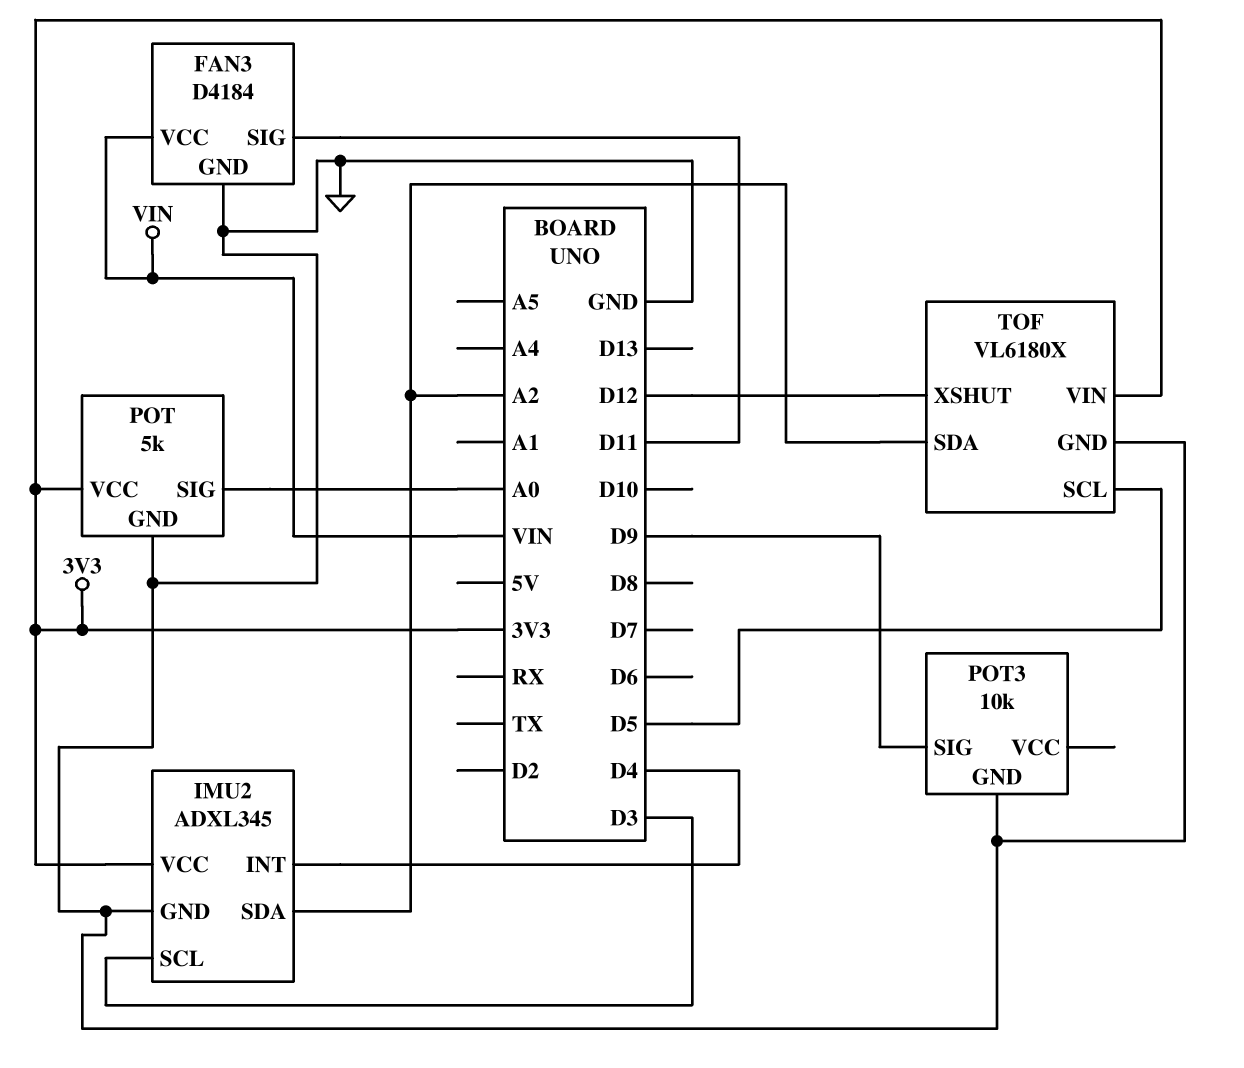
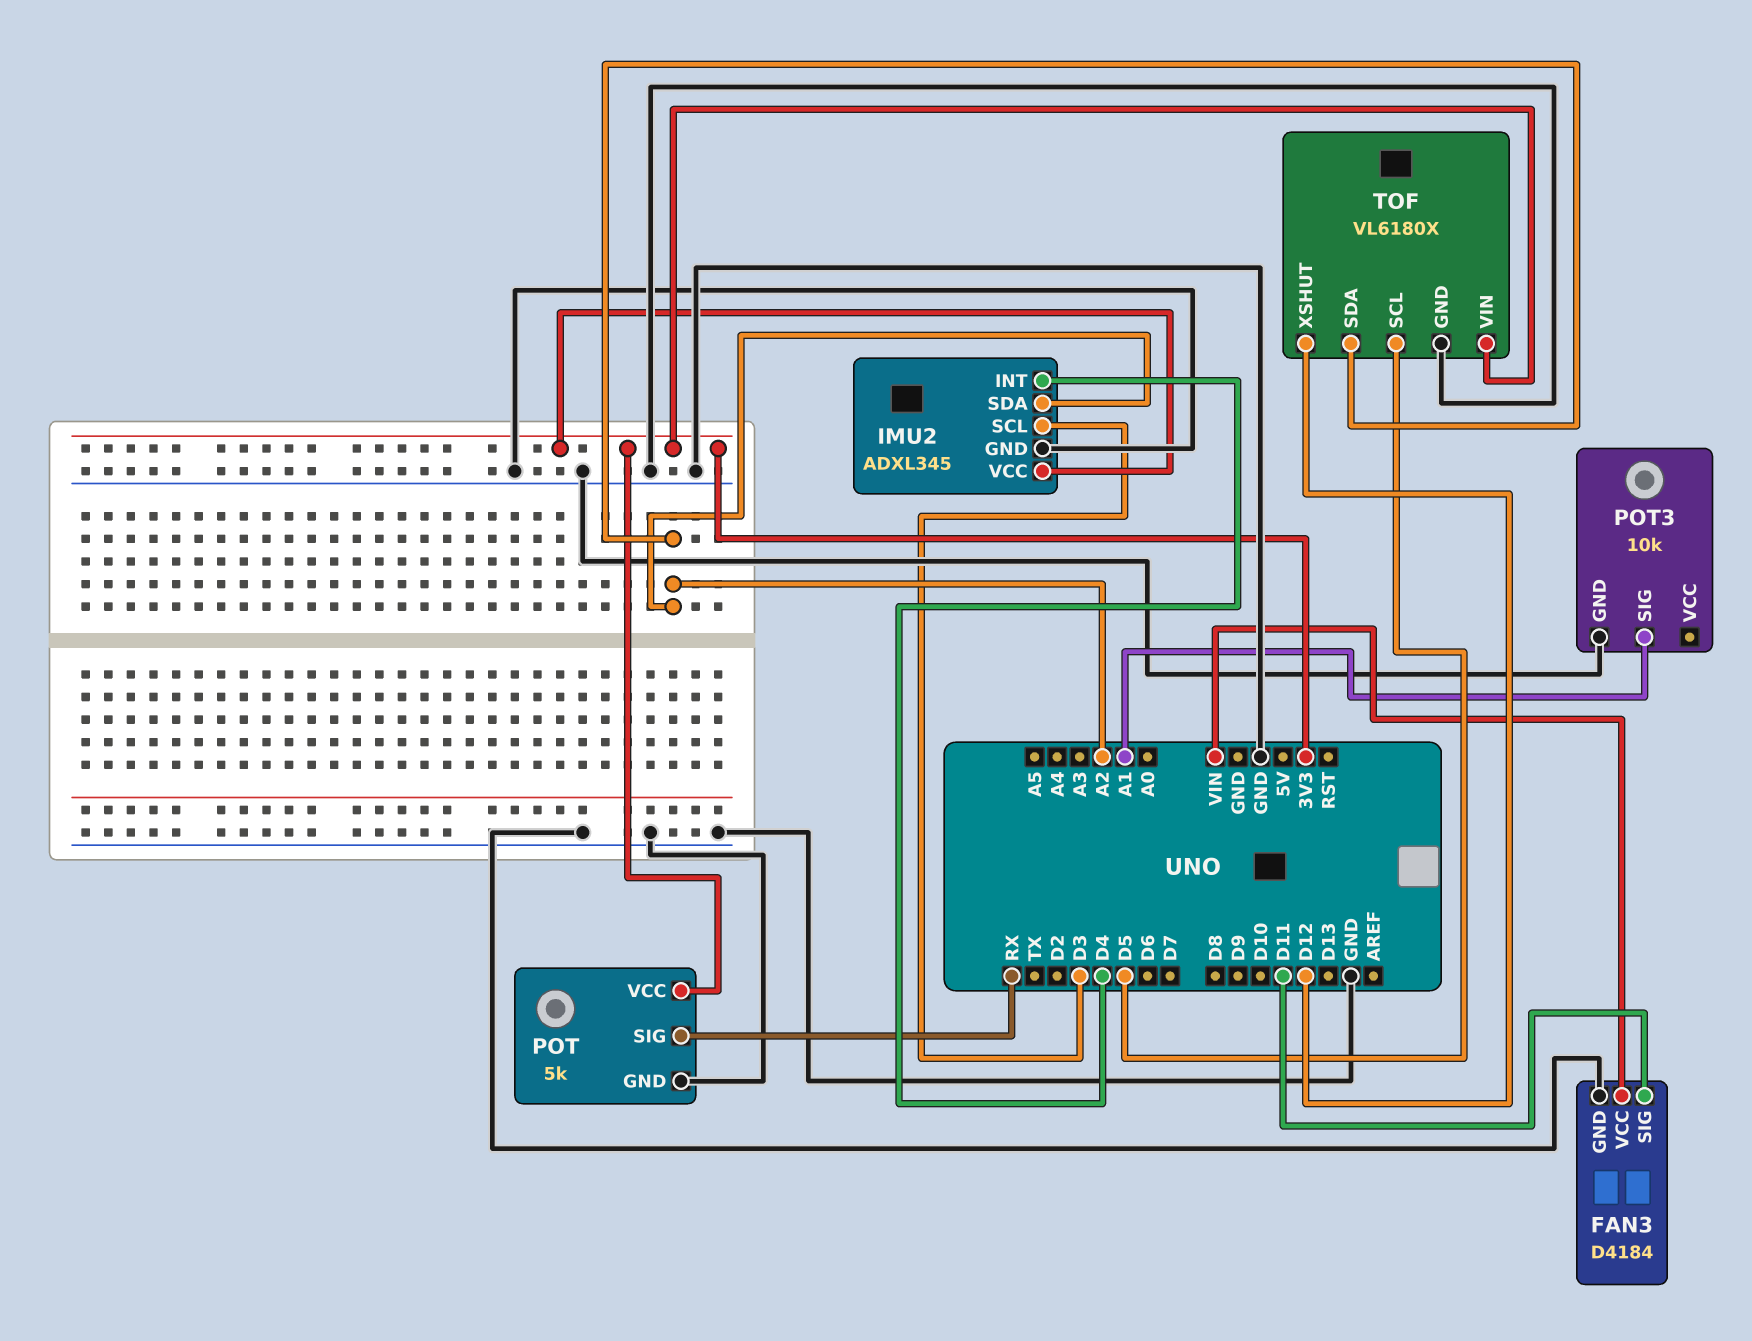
POT pin SIG: A0 -> RX
POT3 pin SIG: D9 -> A1

